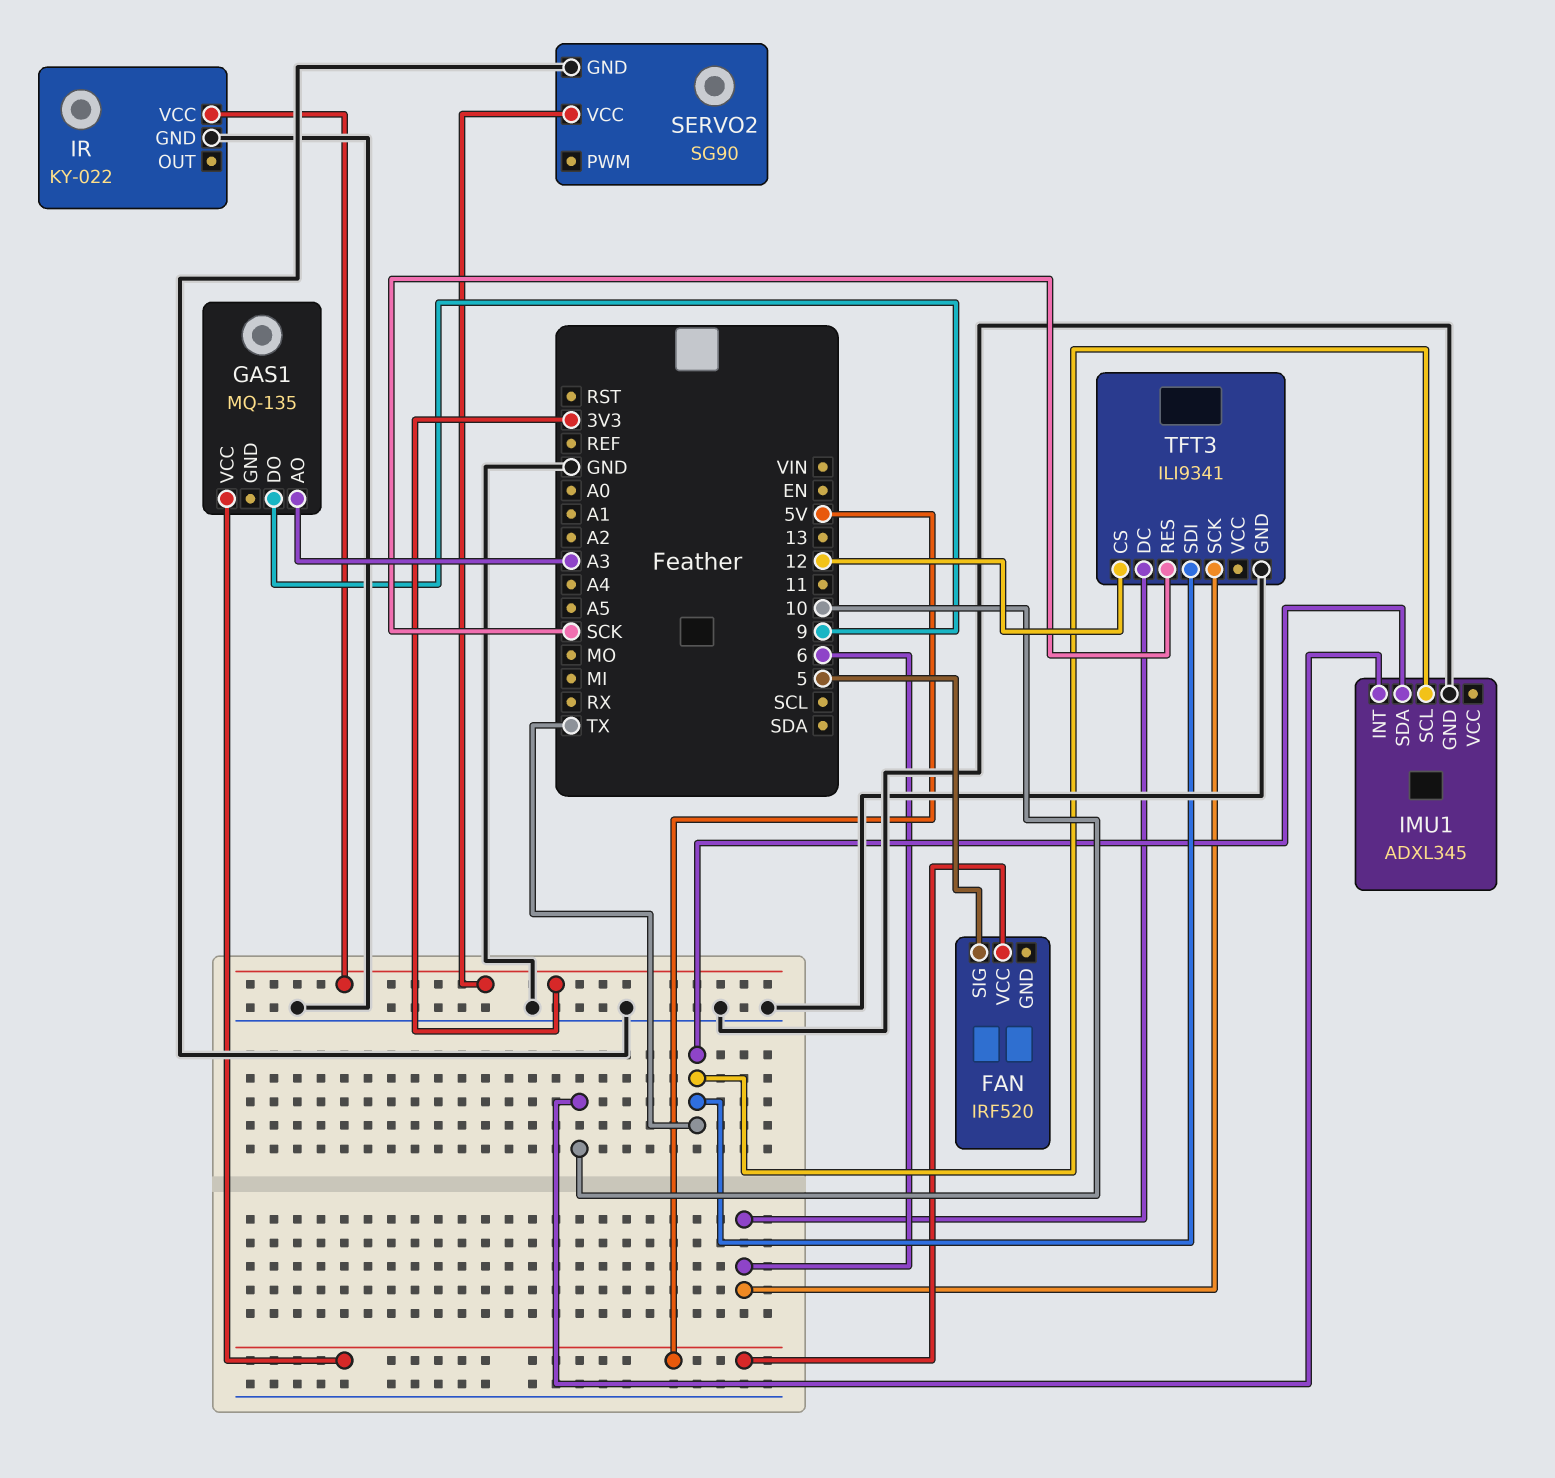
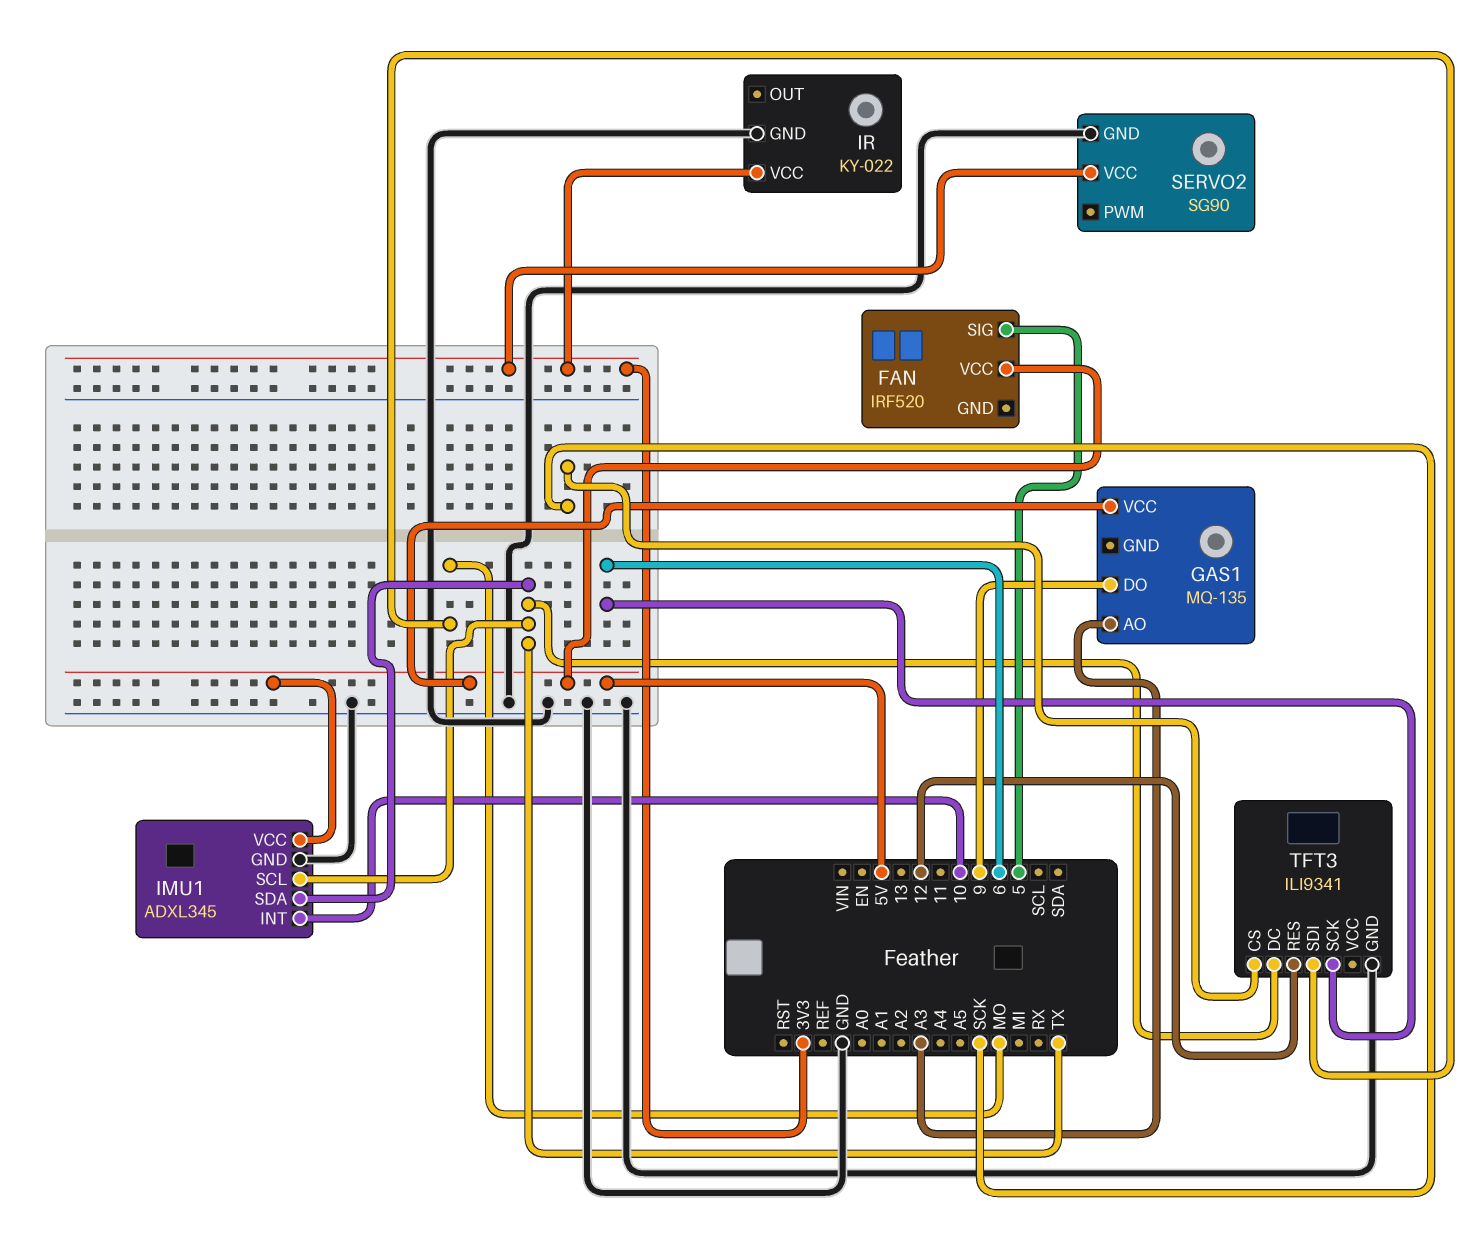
IMU1 pin VCC: none -> 5V
TFT3 pin CS: 12 -> SCK
TFT3 pin DC: 6 -> TX
TFT3 pin RES: SCK -> 12
TFT3 pin SDI: TX -> MO

